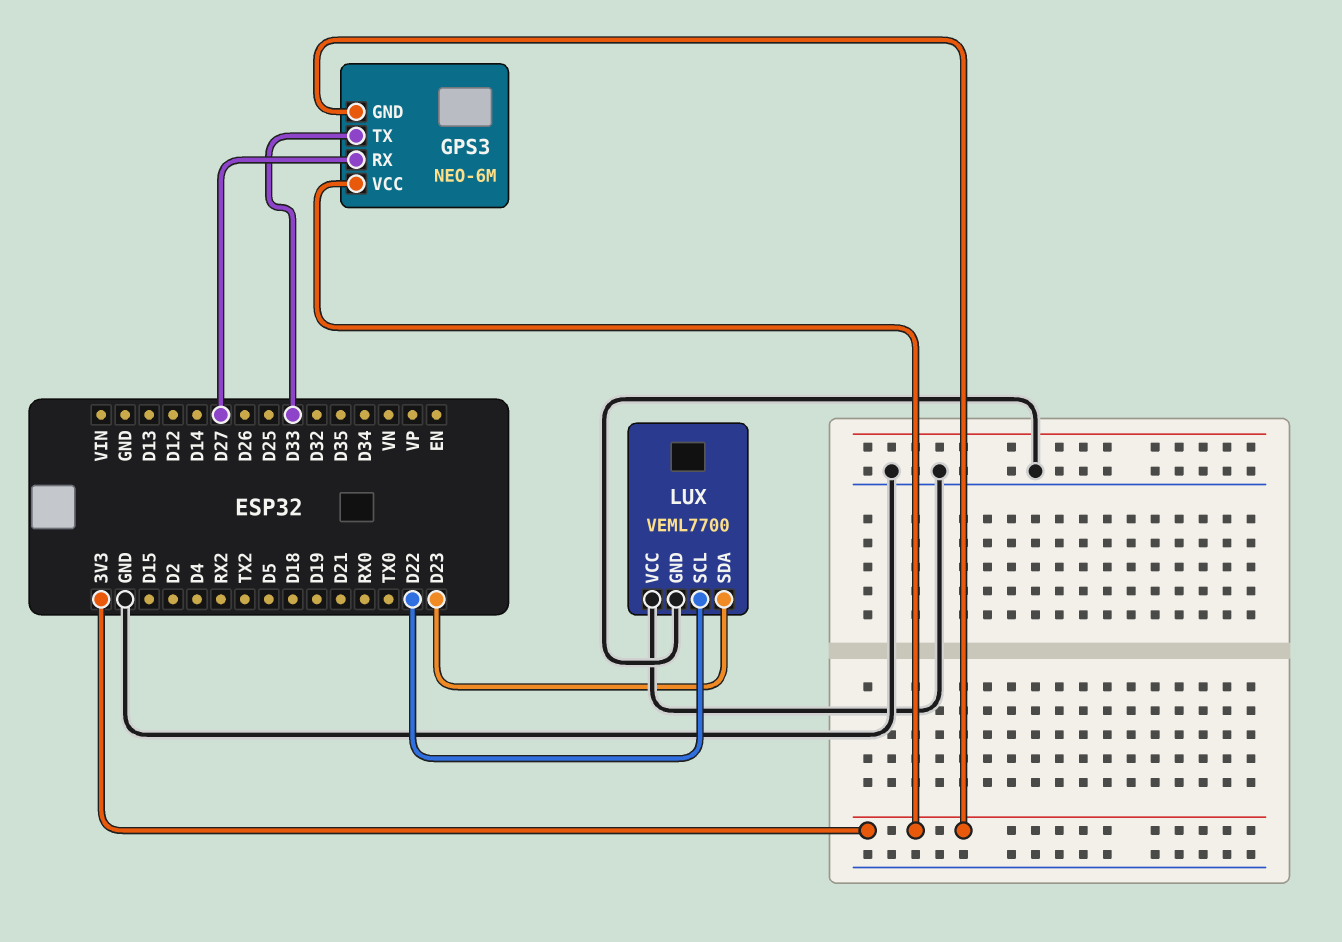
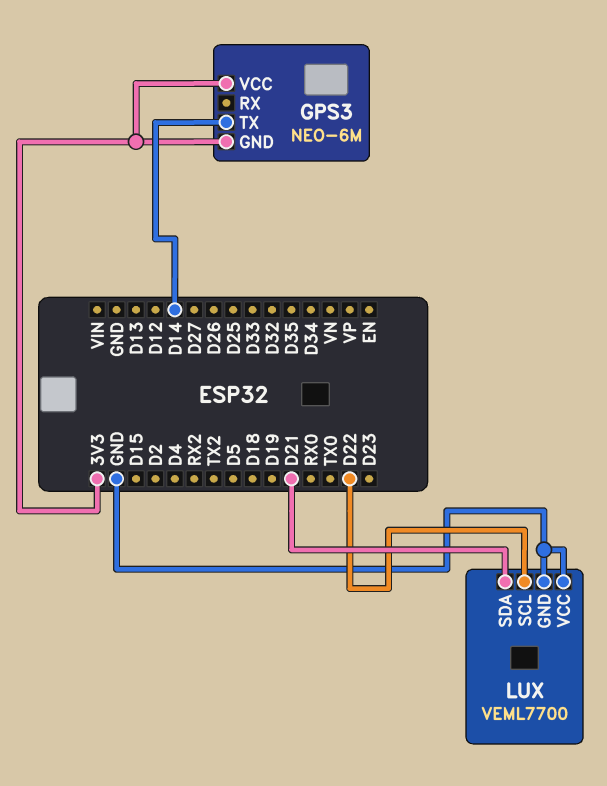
GPS3 pin RX: D27 -> none
GPS3 pin TX: D33 -> D14
LUX pin SDA: D23 -> D21

